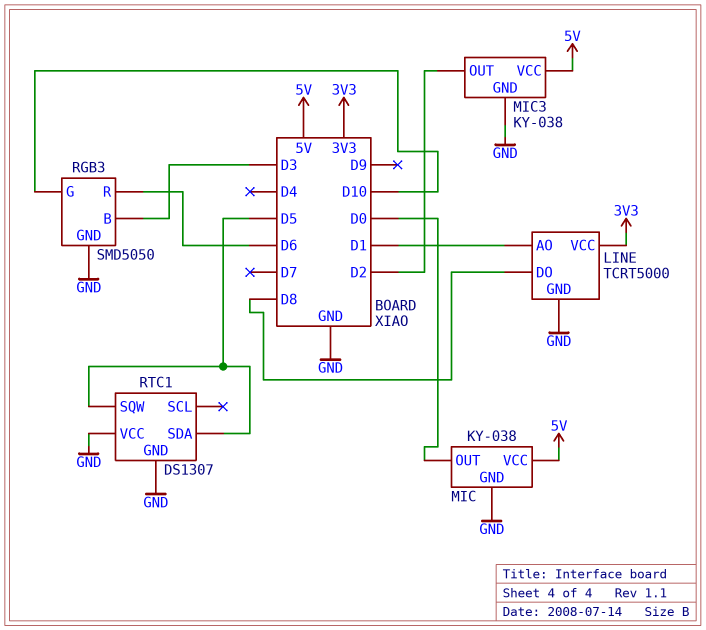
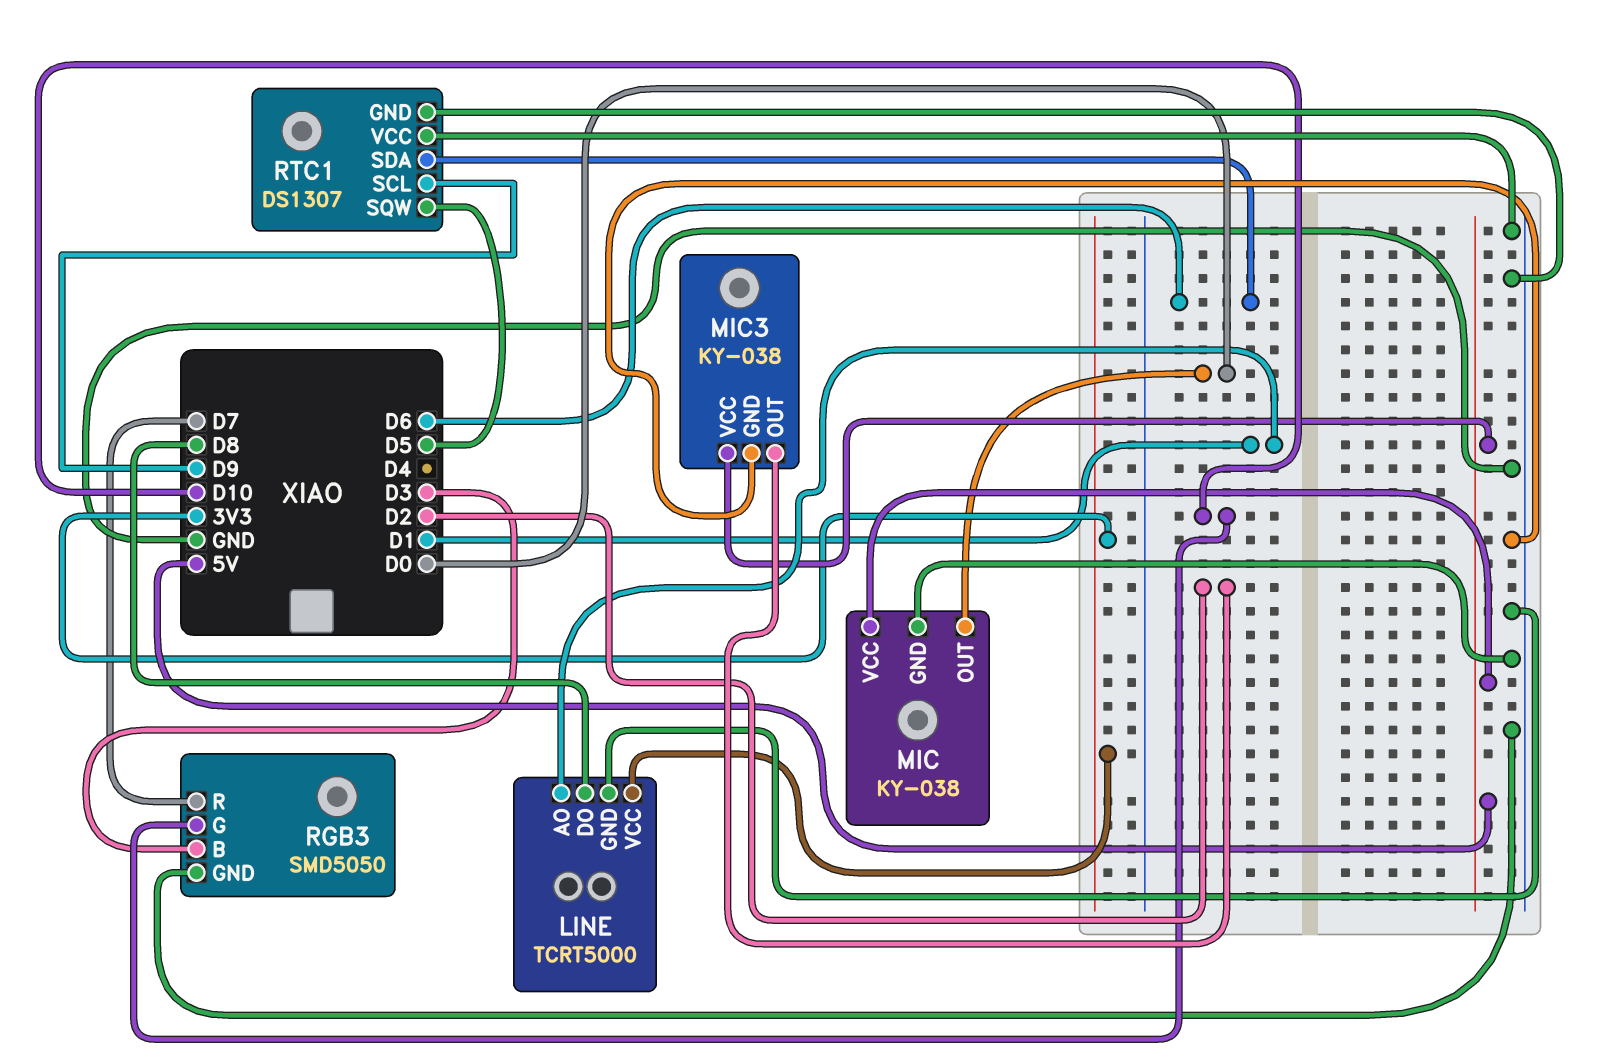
RGB3 pin R: D6 -> D7
RTC1 pin SCL: none -> D9
RTC1 pin SDA: D5 -> D6

